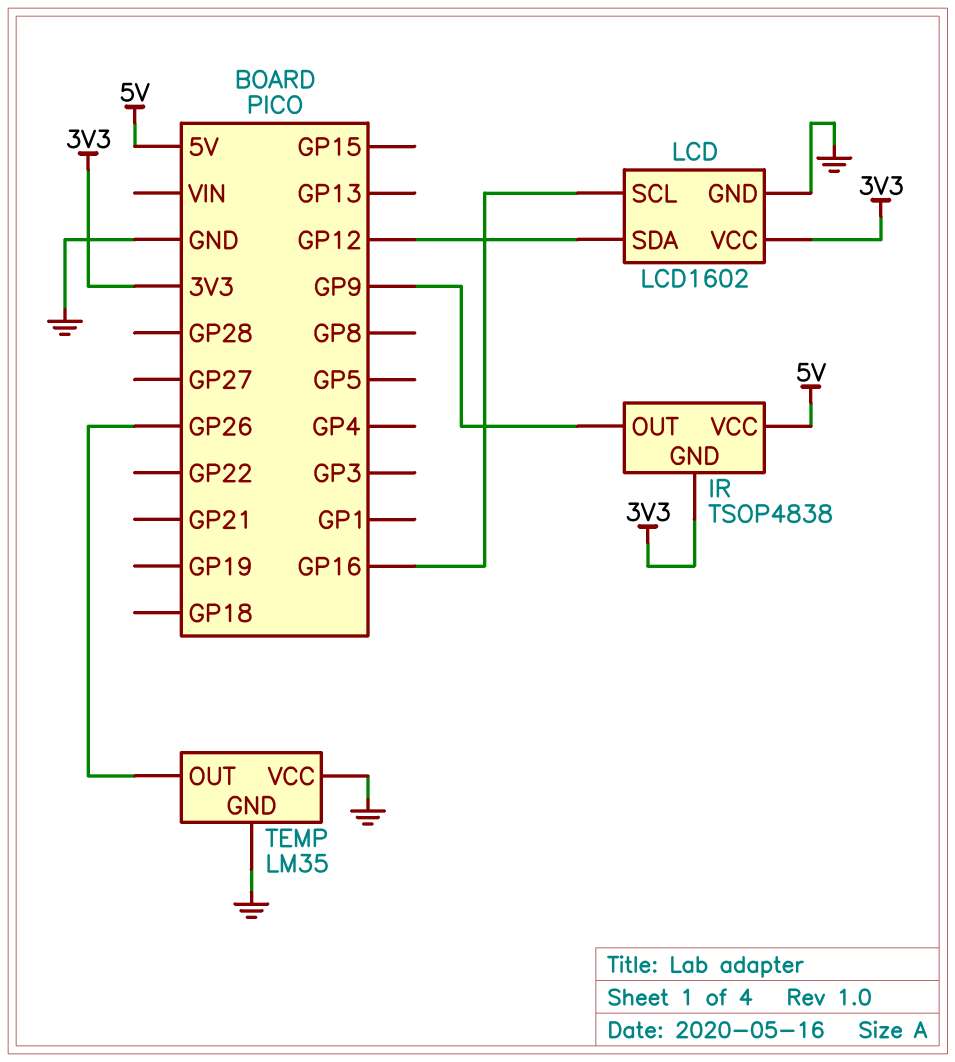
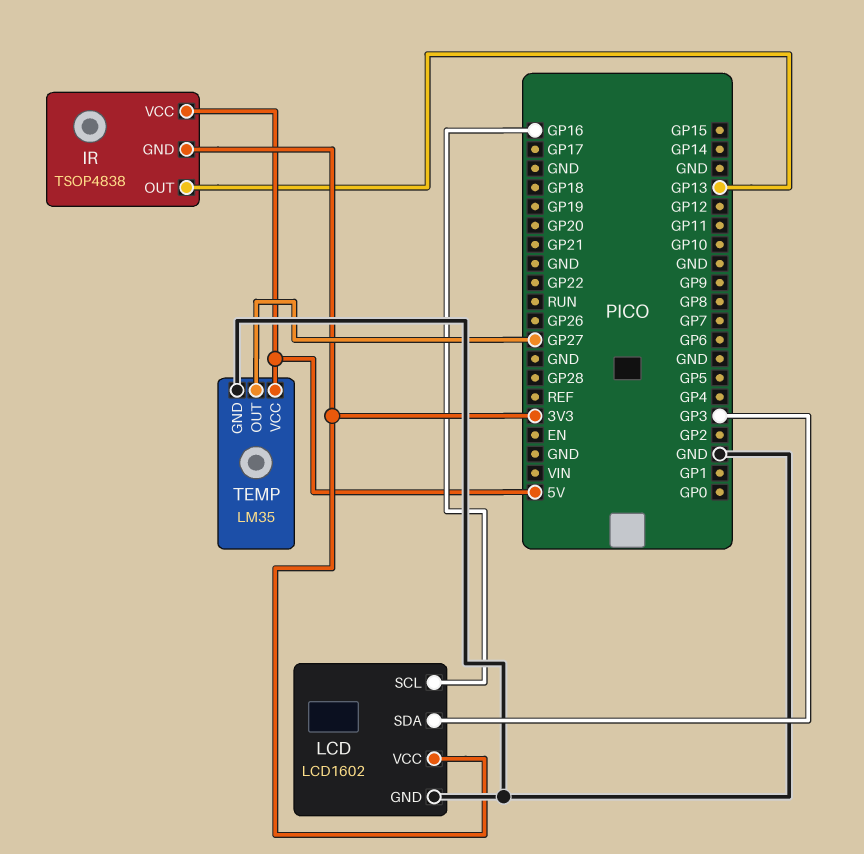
IR pin OUT: GP9 -> GP13
LCD pin SDA: GP12 -> GP3
TEMP pin OUT: GP26 -> GP27
TEMP pin VCC: GND -> 5V

